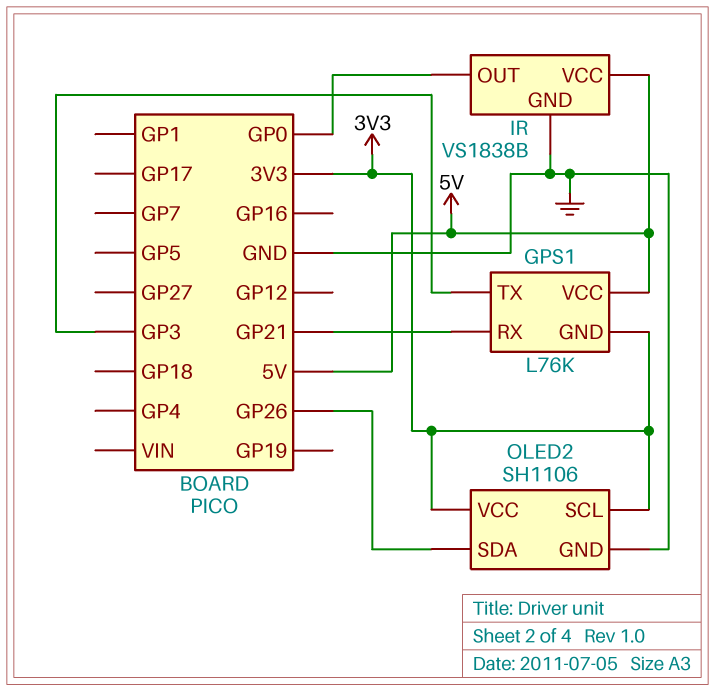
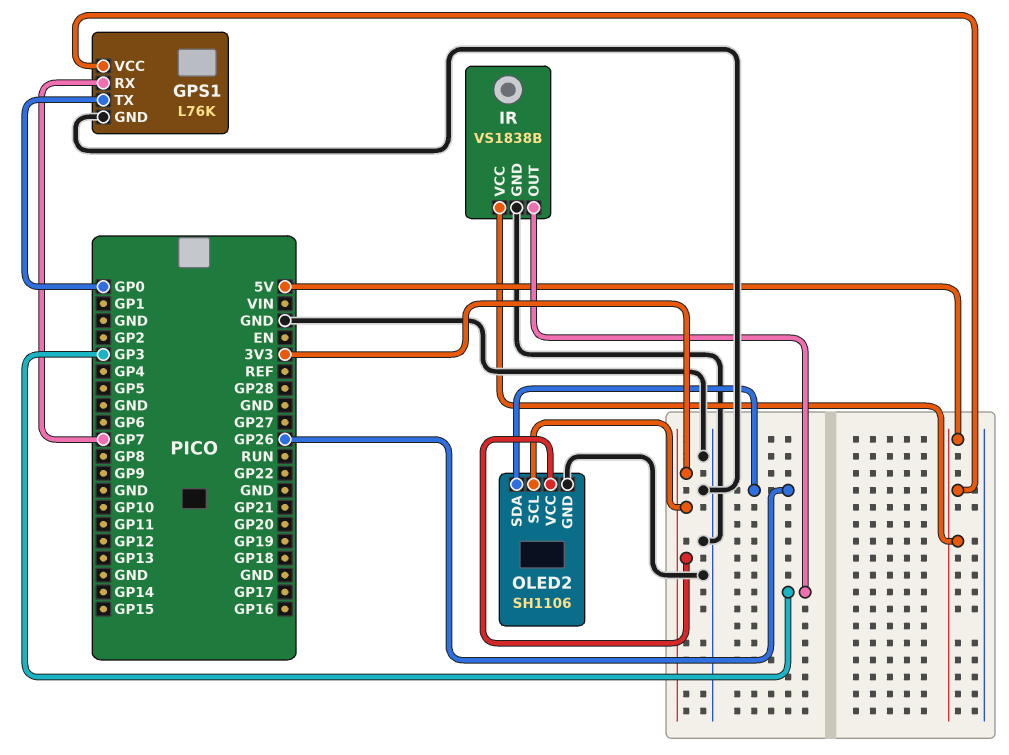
GPS1 pin GND: 3V3 -> GND
GPS1 pin RX: GP21 -> GP7
GPS1 pin TX: GP3 -> GP0
IR pin OUT: GP0 -> GP3

